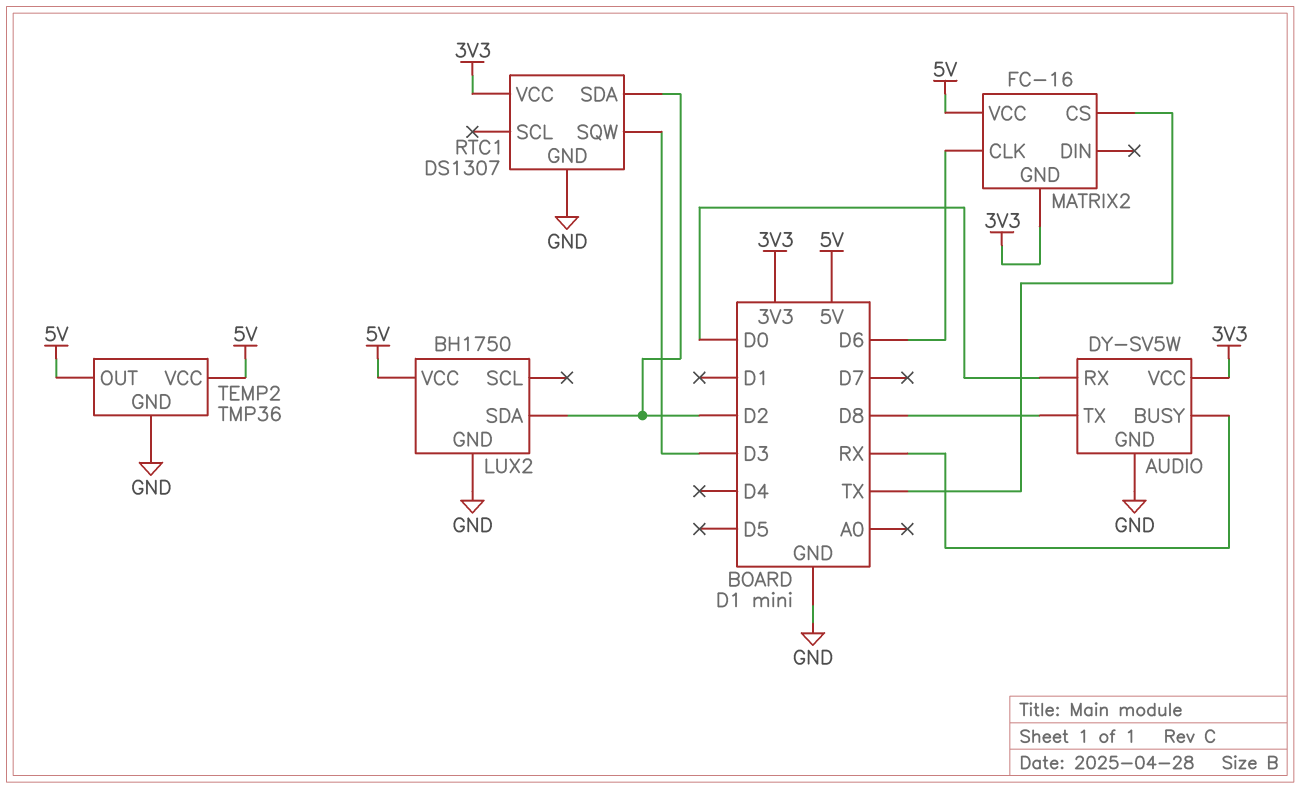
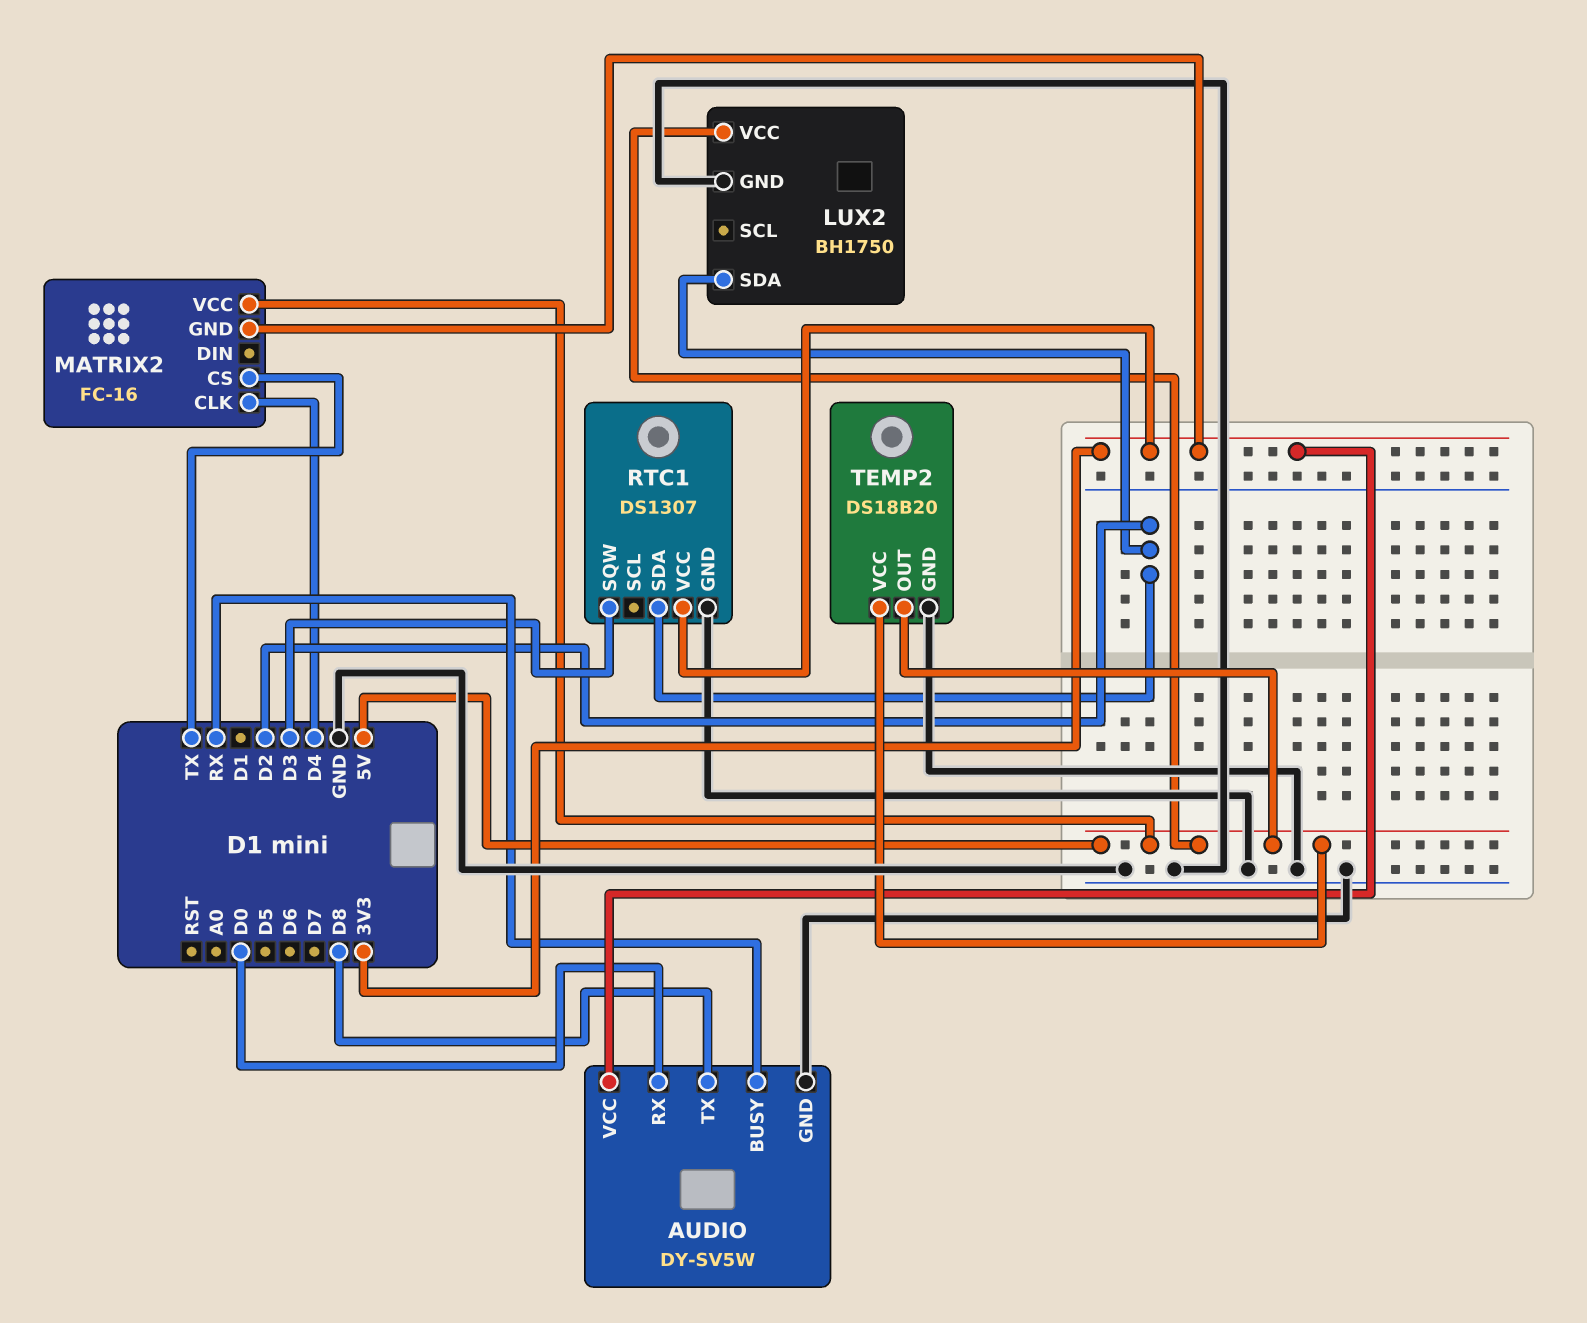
MATRIX2 pin CLK: D6 -> D4
TEMP2: TMP36 -> DS18B20

